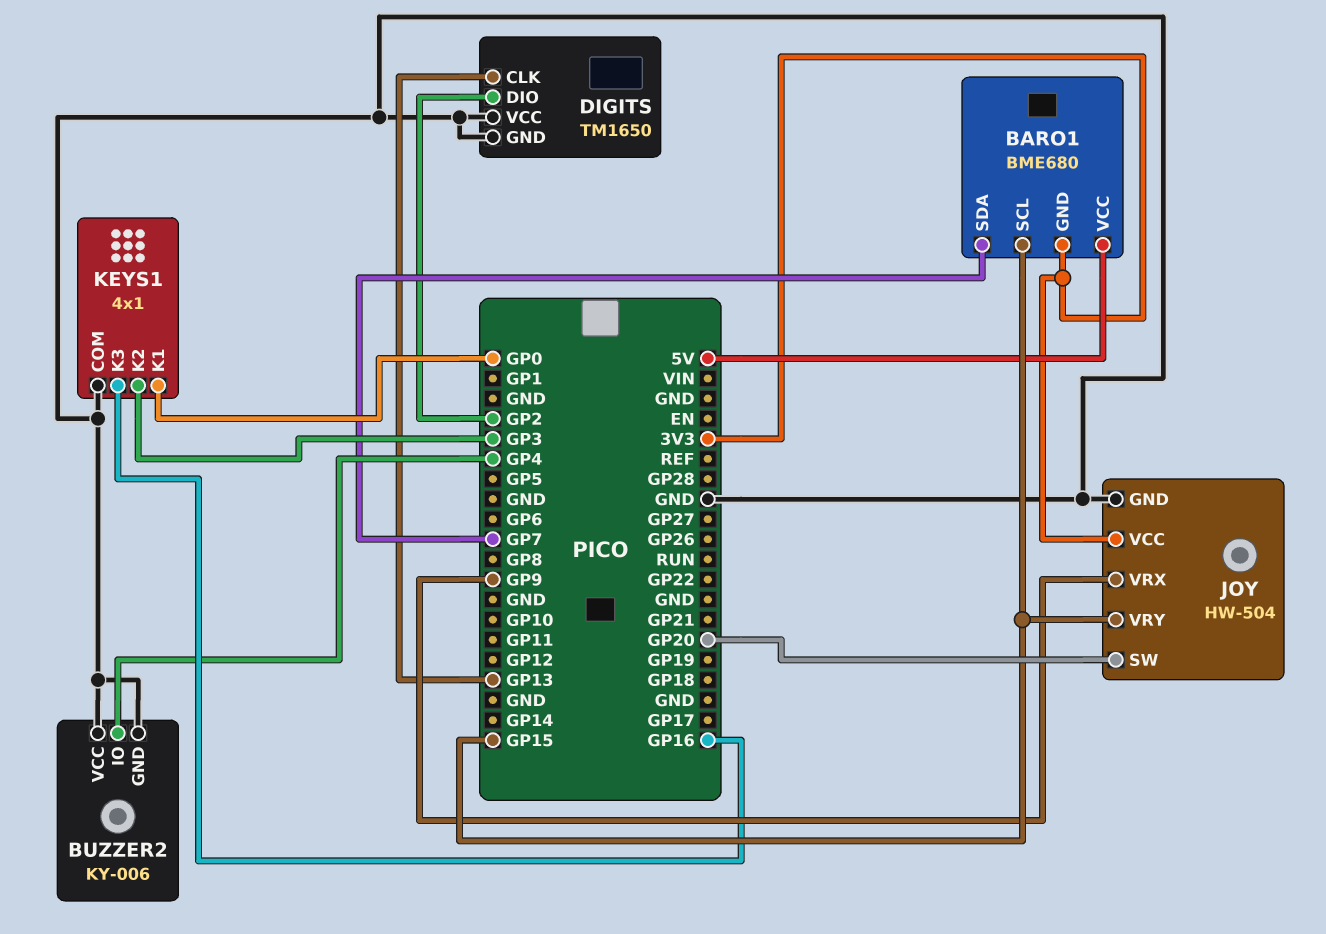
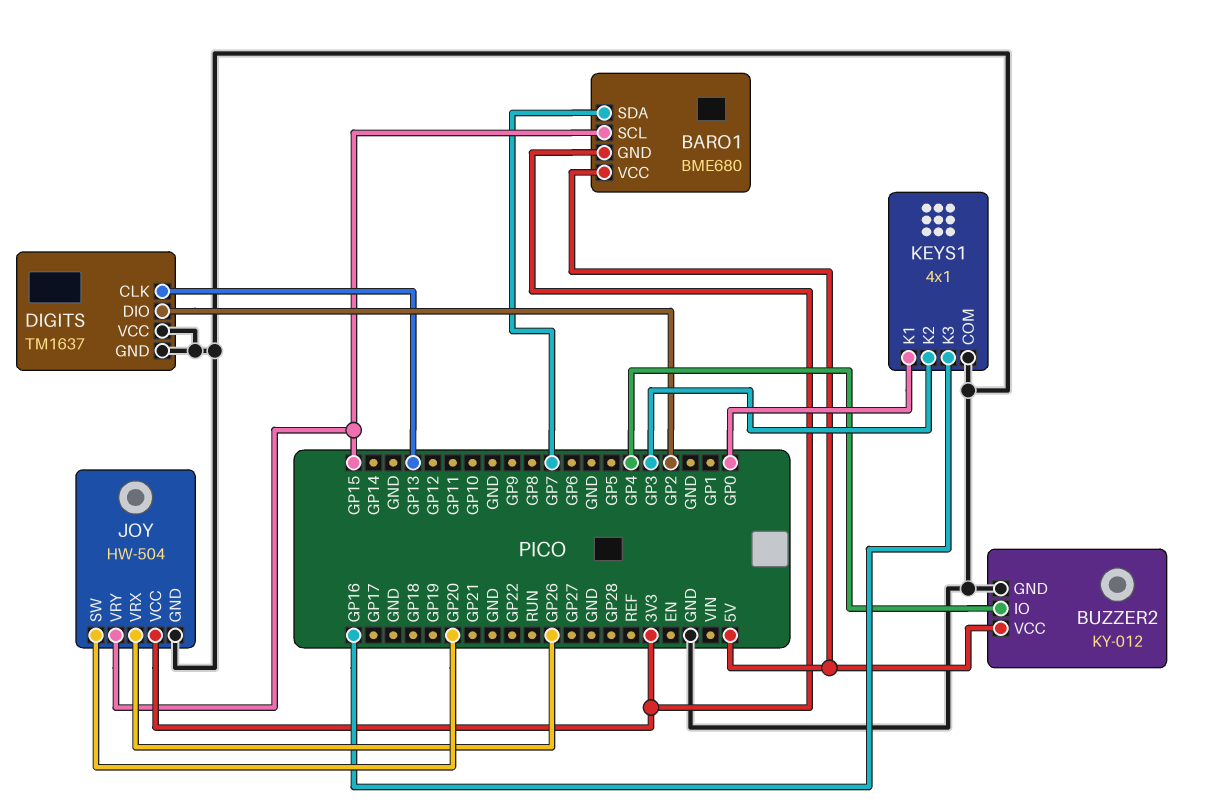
BUZZER2: KY-006 -> KY-012
BUZZER2 pin VCC: GND -> 5V
DIGITS: TM1650 -> TM1637
JOY pin VRX: GP9 -> GP26

